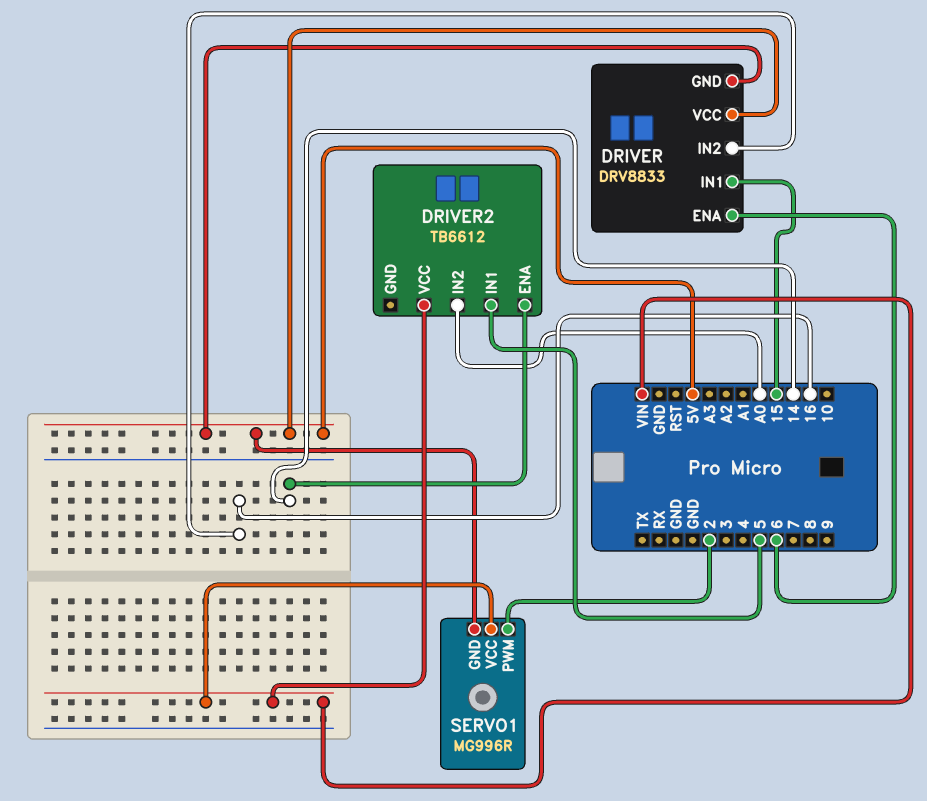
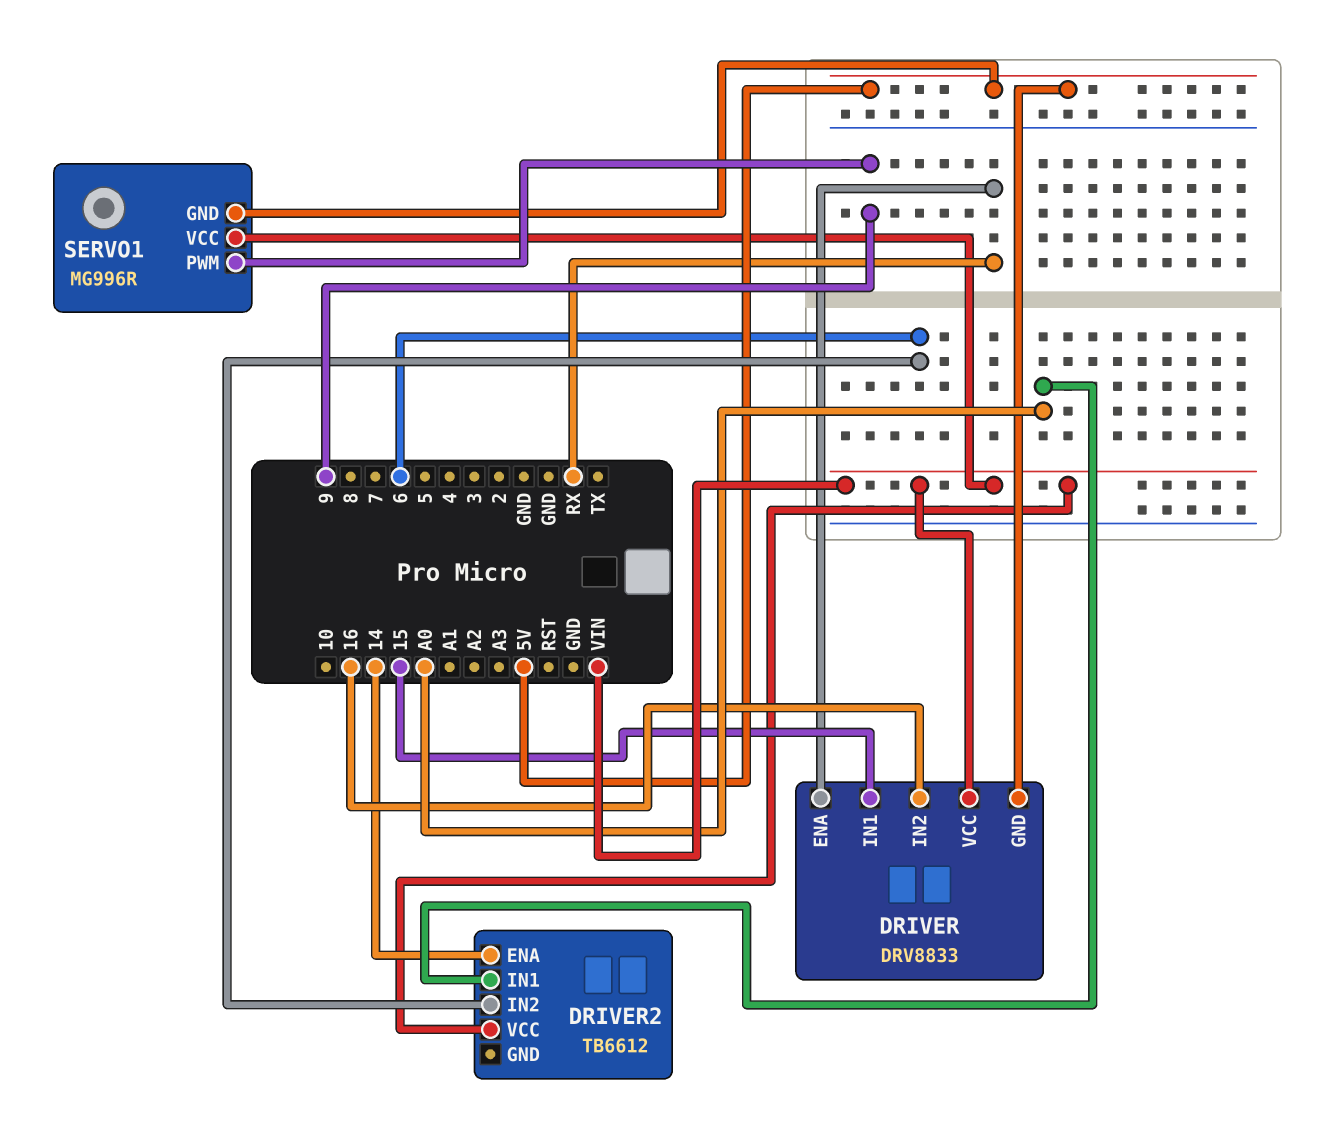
DRIVER pin ENA: 6 -> RX
DRIVER pin VCC: 5V -> VIN
DRIVER2 pin IN1: 5 -> A0
DRIVER2 pin IN2: A0 -> 6
SERVO1 pin PWM: 2 -> 9

